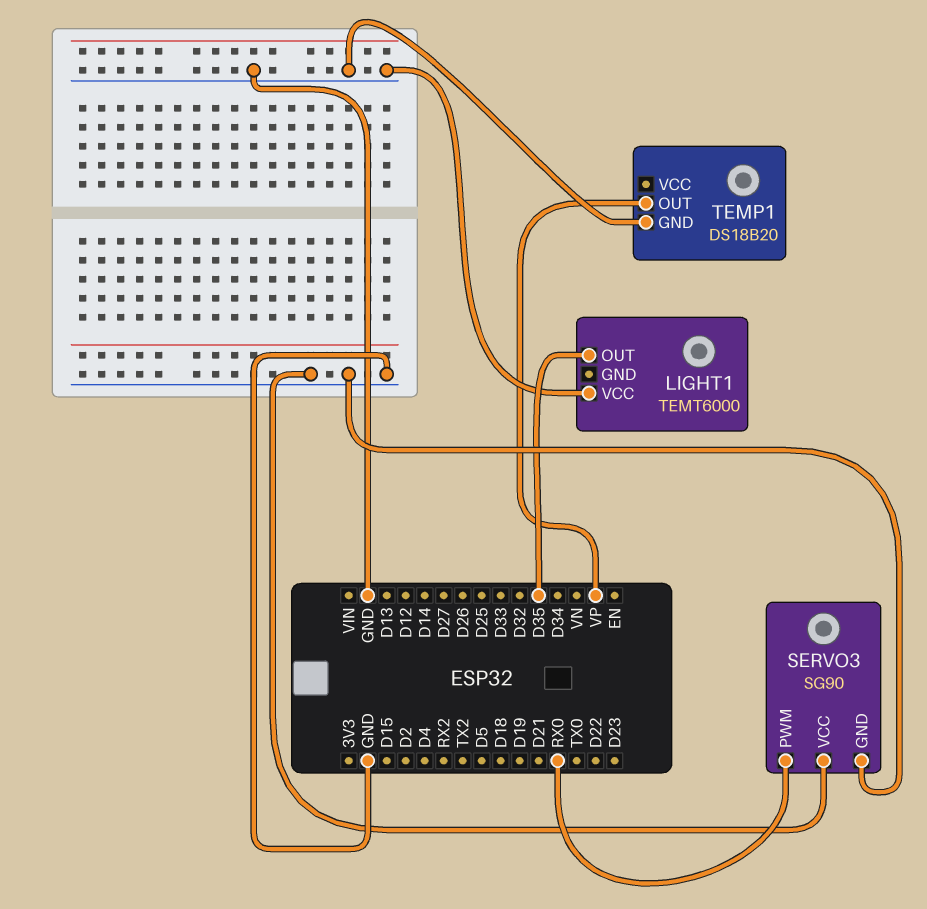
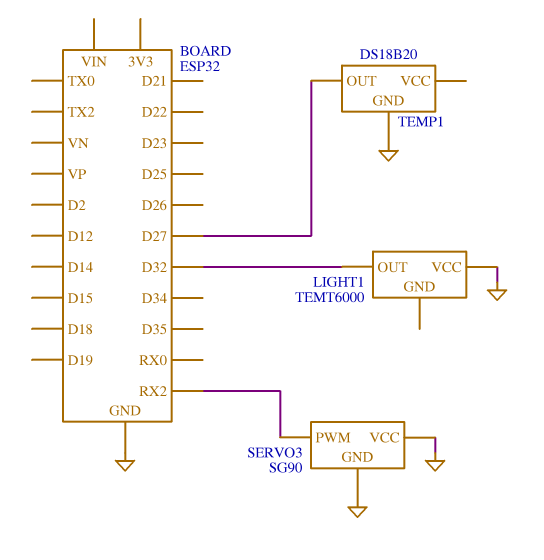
LIGHT1 pin OUT: D35 -> D32
SERVO3 pin PWM: RX0 -> RX2
TEMP1 pin OUT: VP -> D27

